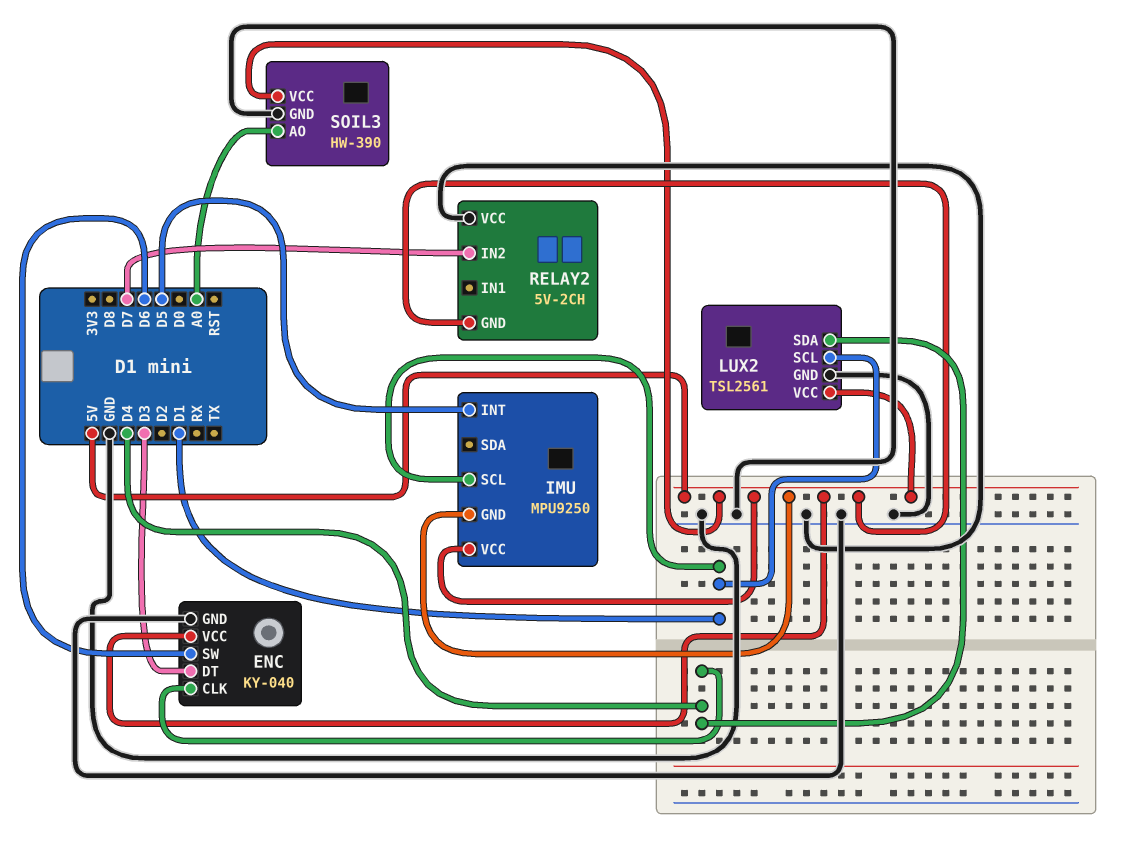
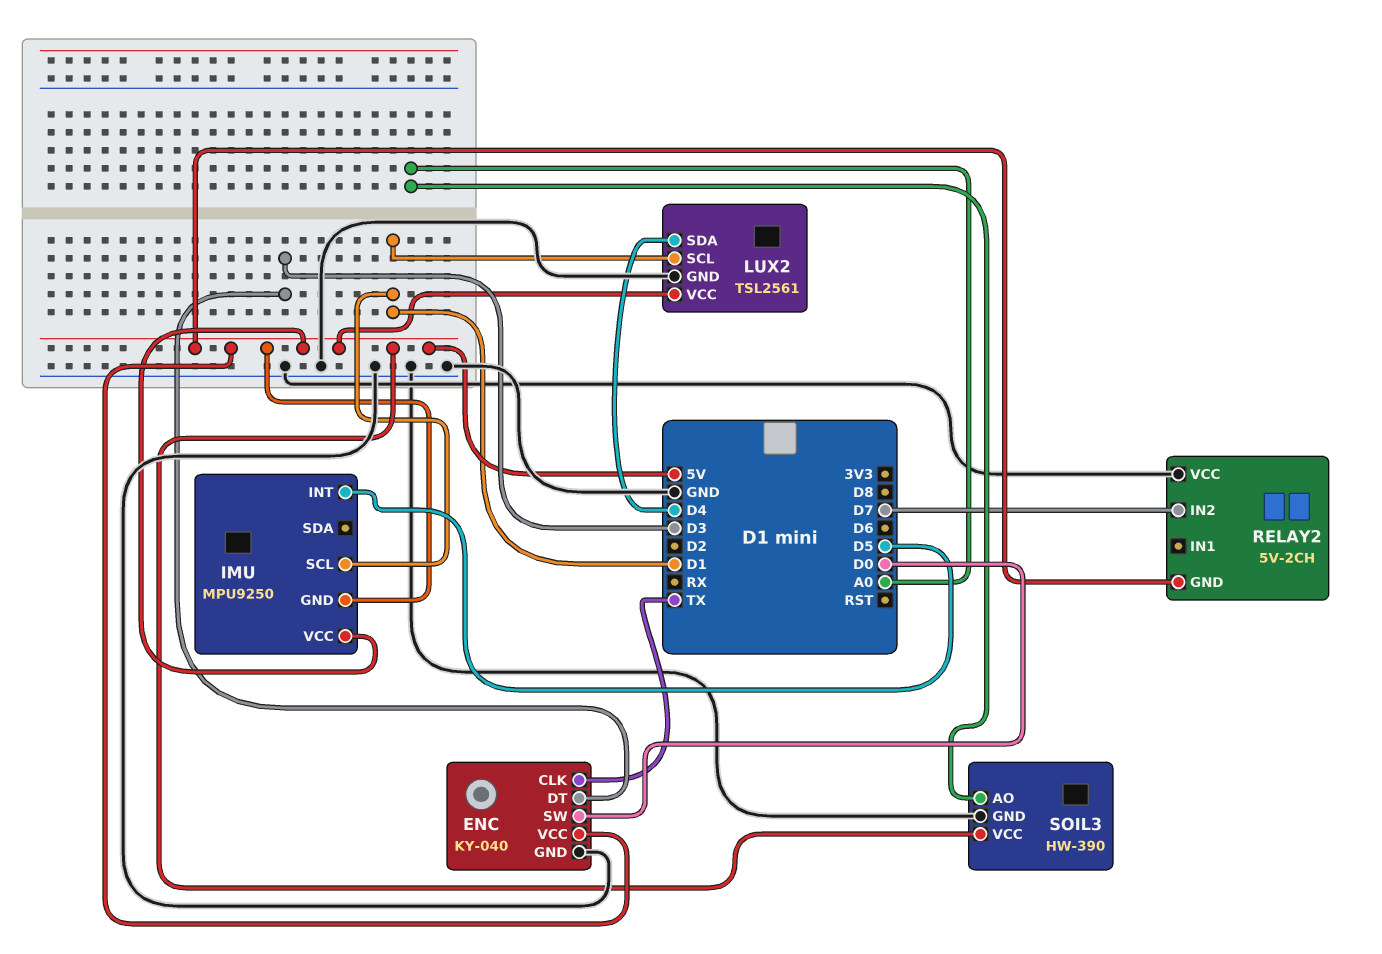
ENC pin CLK: D4 -> TX
ENC pin SW: D6 -> D0

